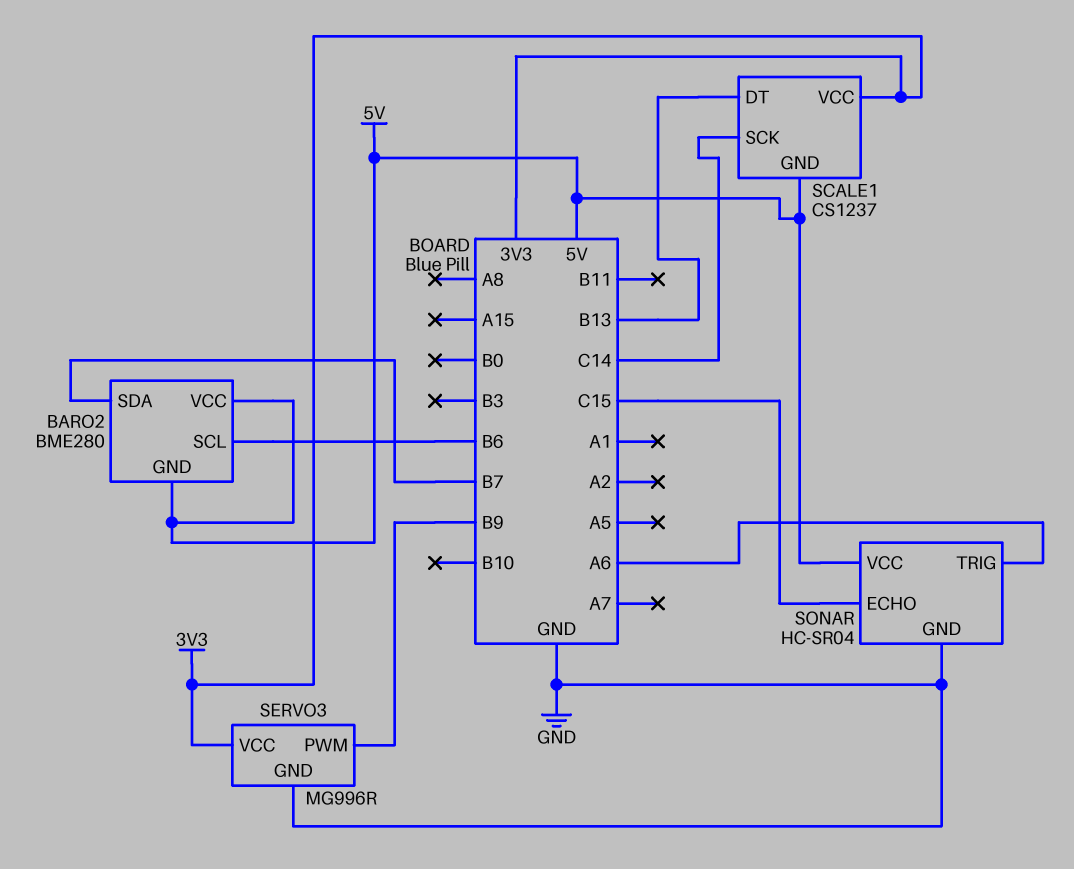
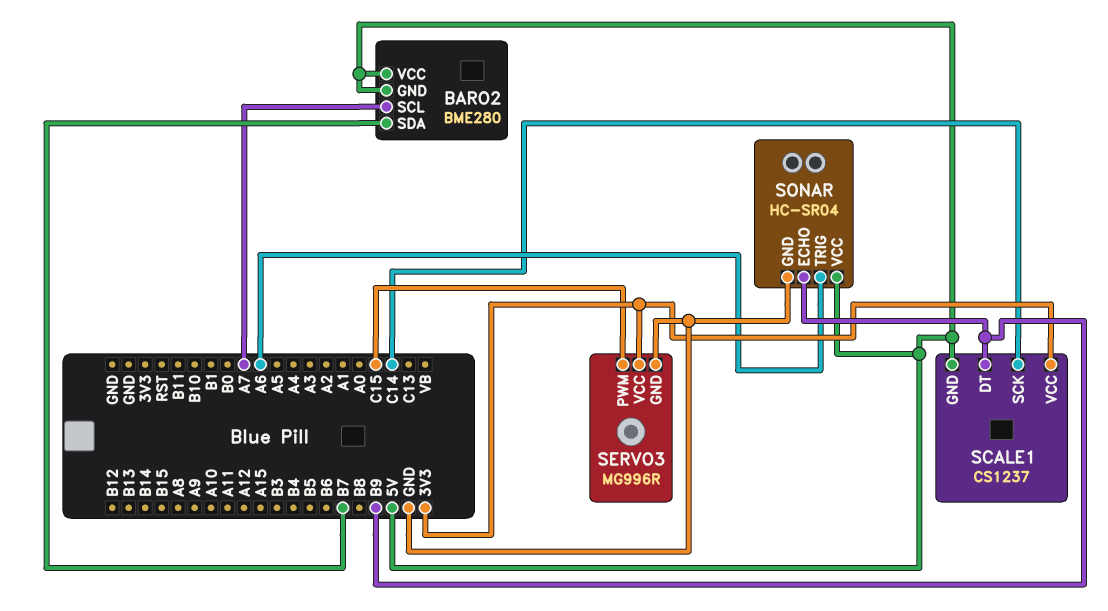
BARO2 pin SCL: B6 -> A7
SCALE1 pin DT: B13 -> B9
SERVO3 pin PWM: B9 -> C15
SONAR pin ECHO: C15 -> B9

